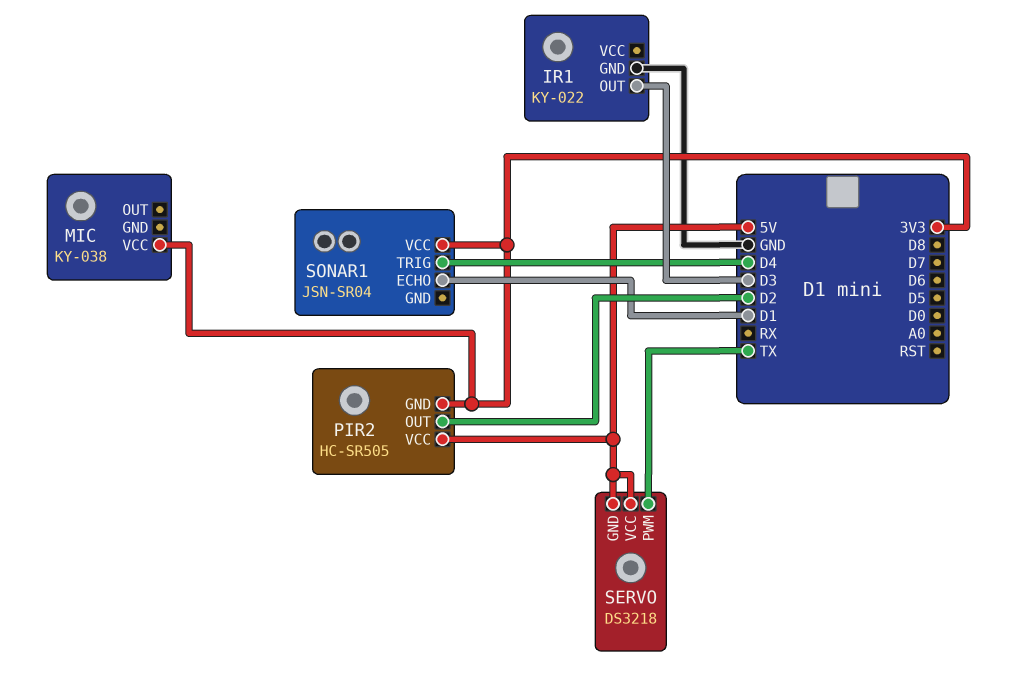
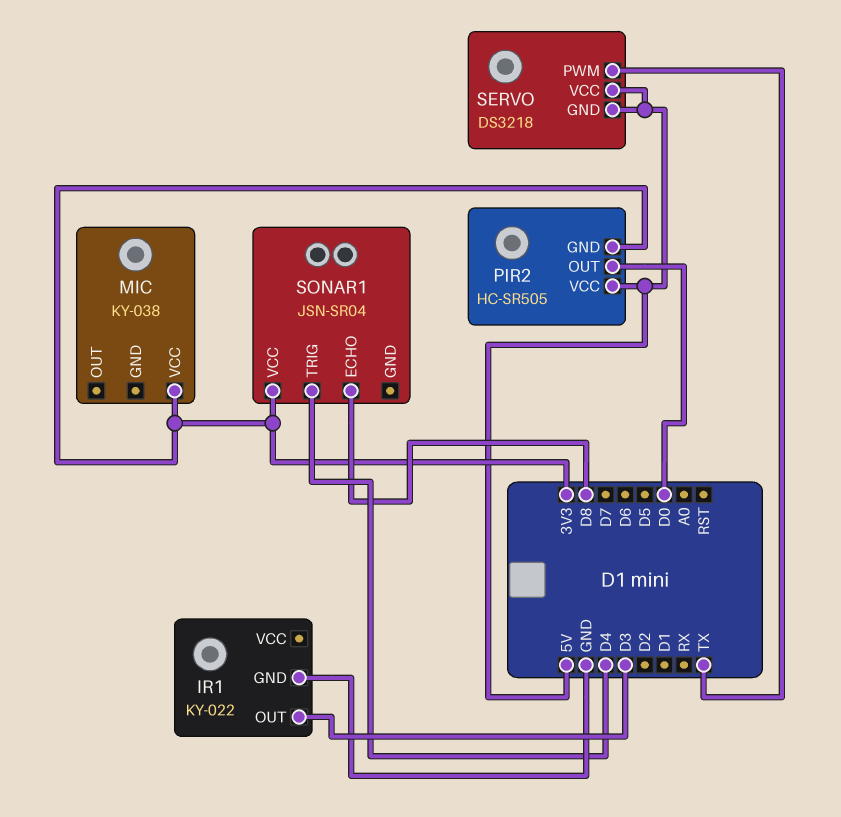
PIR2 pin OUT: D2 -> D0
SONAR1 pin ECHO: D1 -> D8

